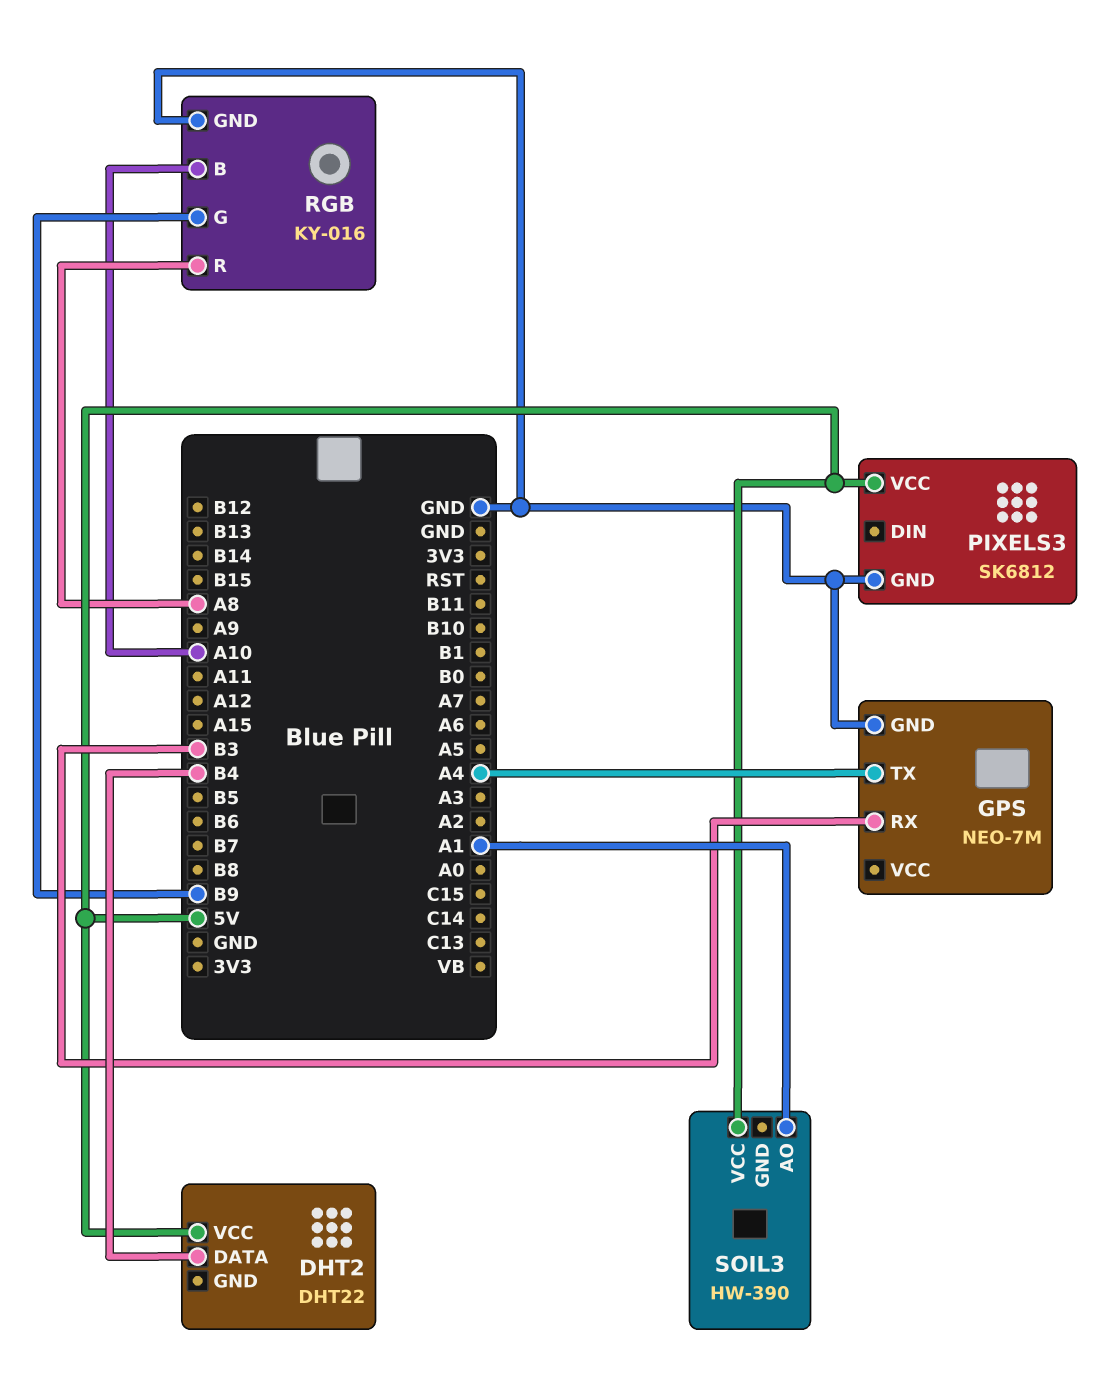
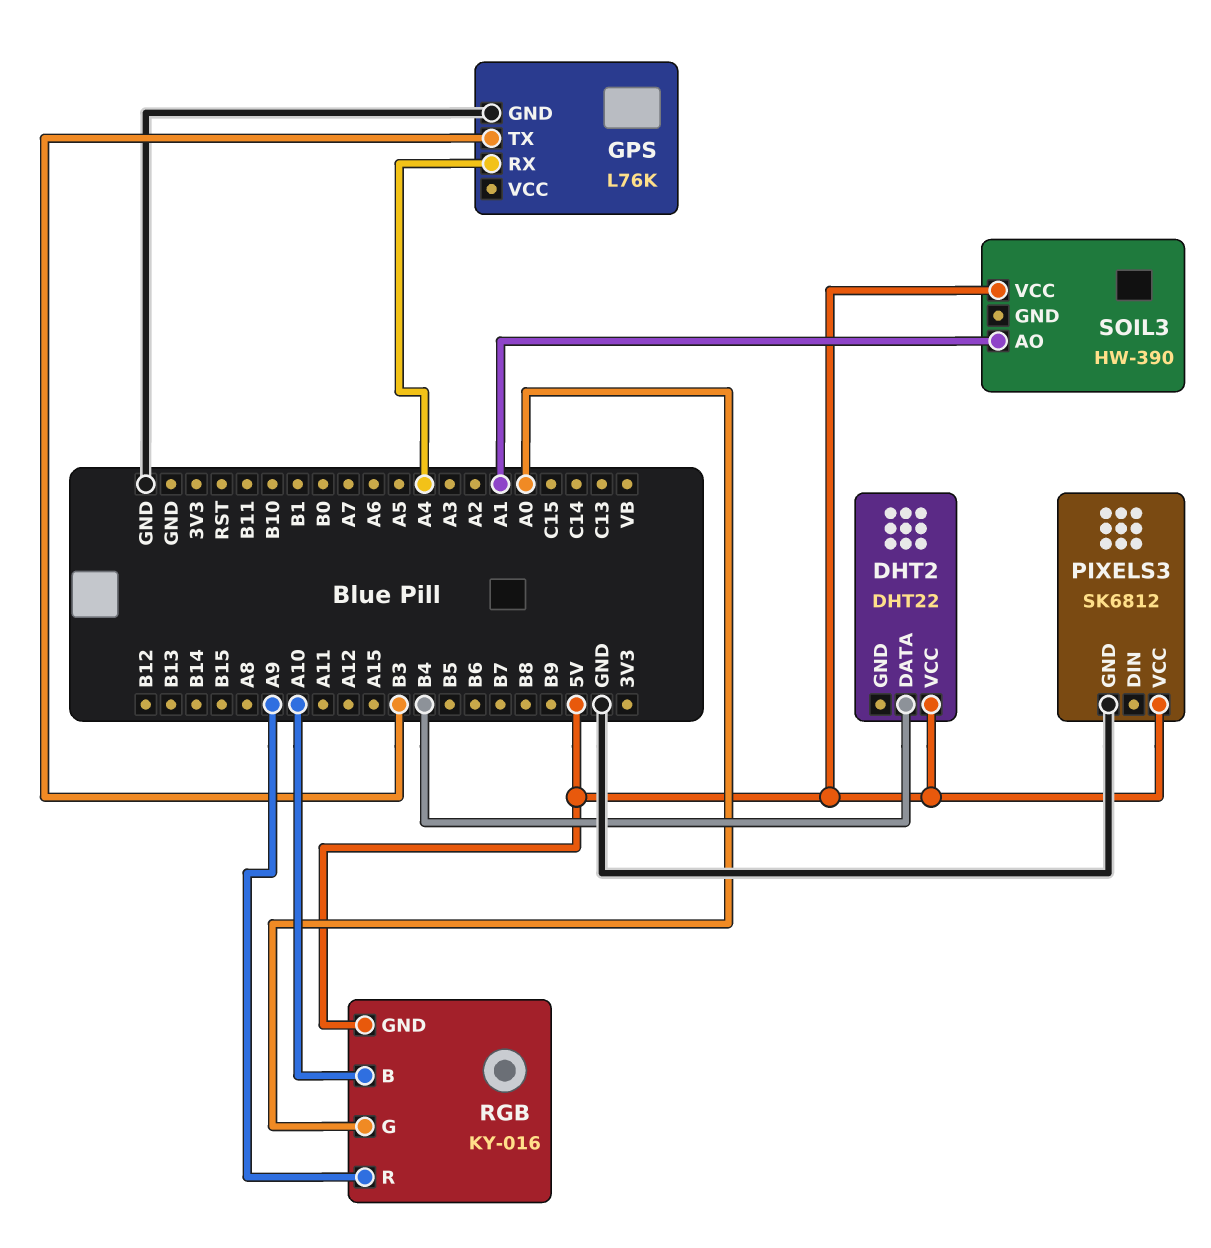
GPS: NEO-7M -> L76K
GPS pin RX: B3 -> A4
GPS pin TX: A4 -> B3
RGB pin G: B9 -> A0
RGB pin GND: GND -> 5V
RGB pin R: A8 -> A9

